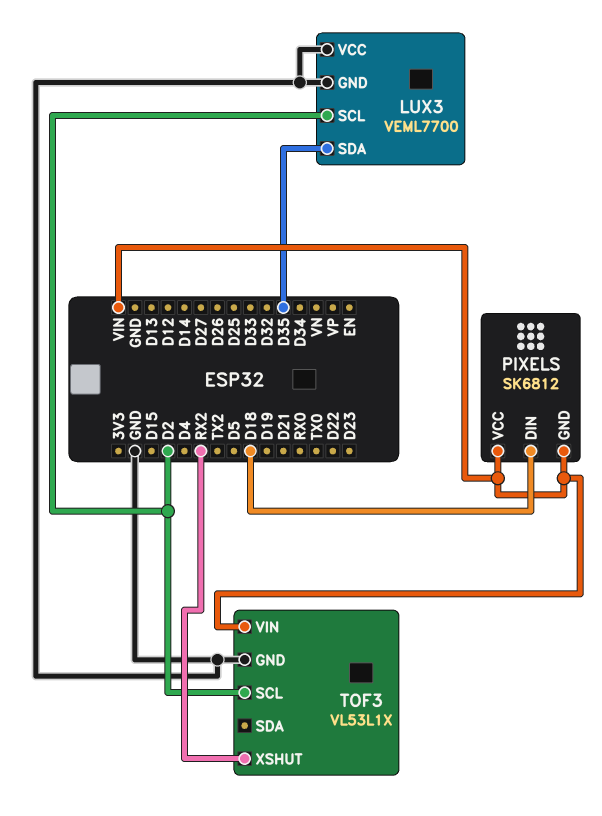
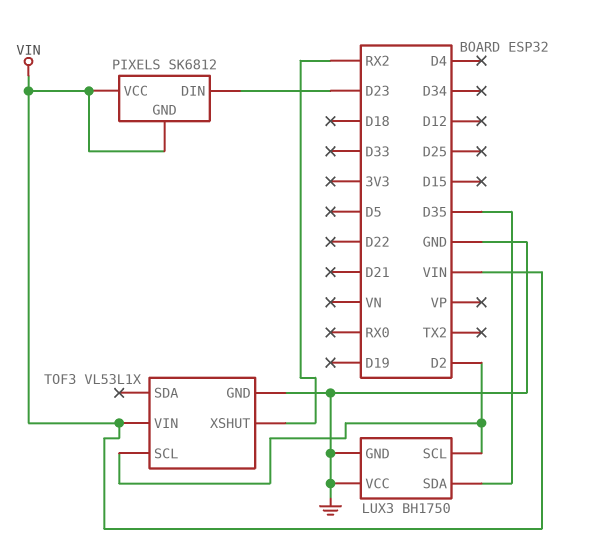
LUX3: VEML7700 -> BH1750
PIXELS pin DIN: D18 -> D23

